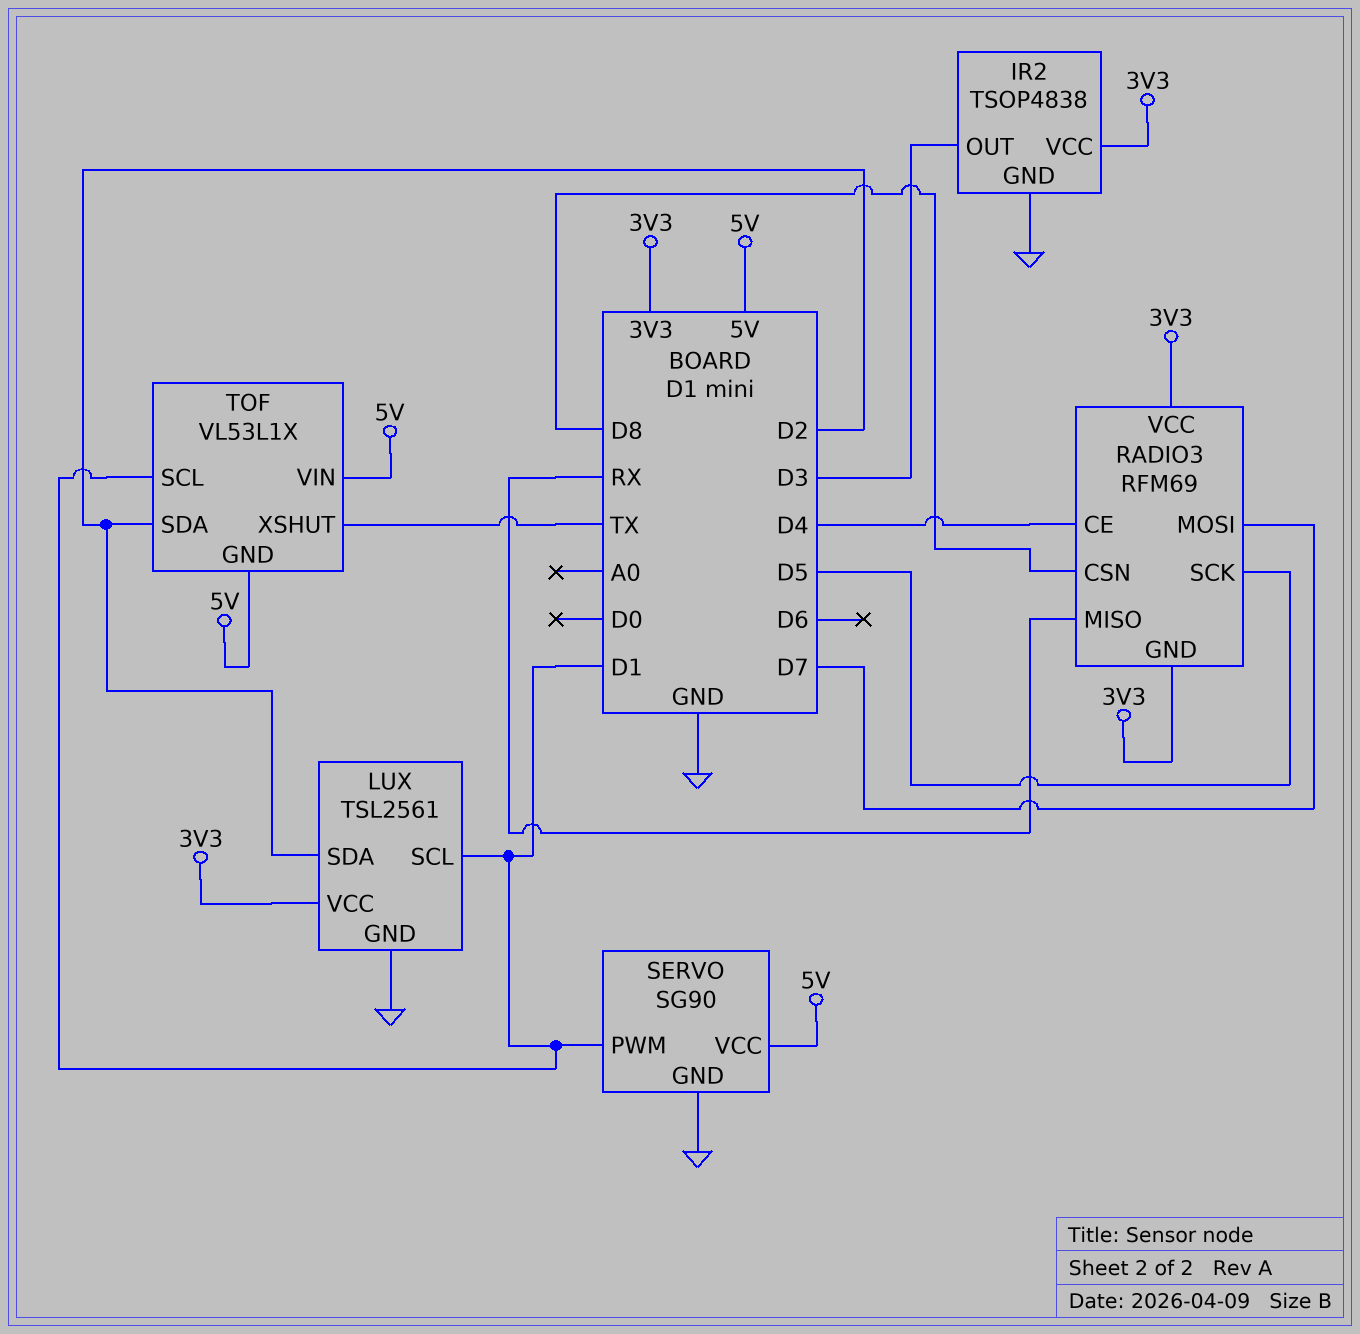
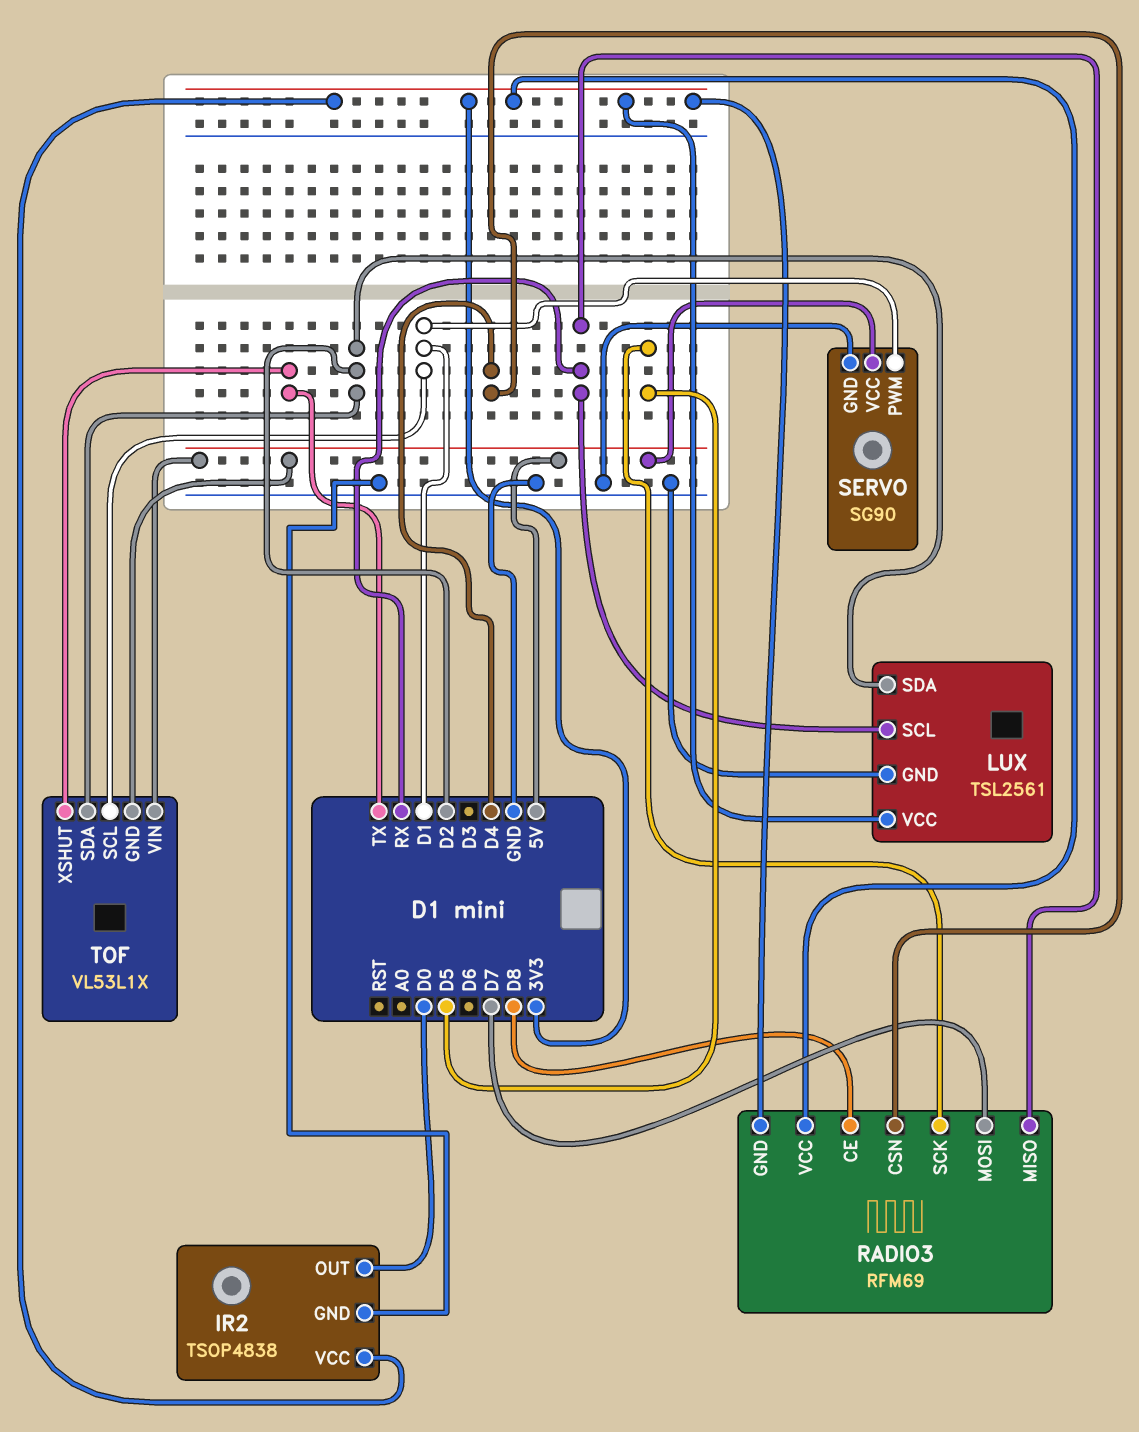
IR2 pin OUT: D3 -> D0
LUX pin SCL: D1 -> RX
RADIO3 pin CE: D4 -> D8
RADIO3 pin CSN: D8 -> D4

